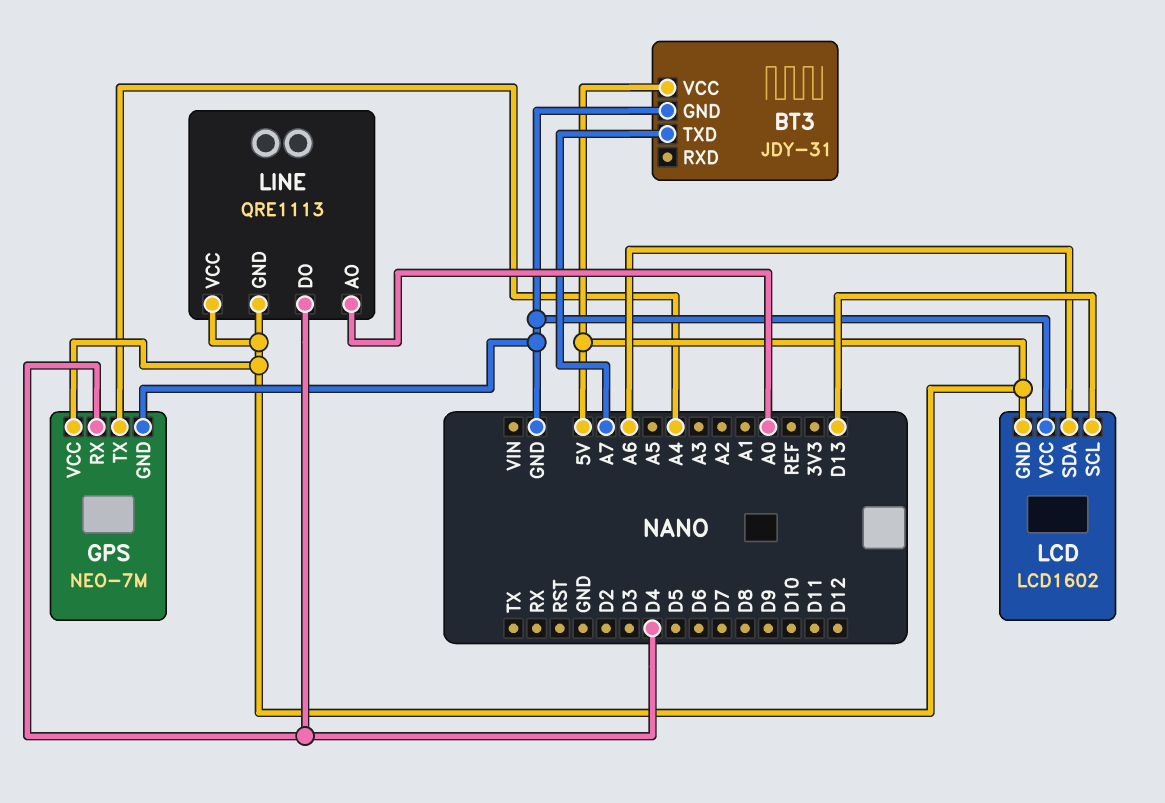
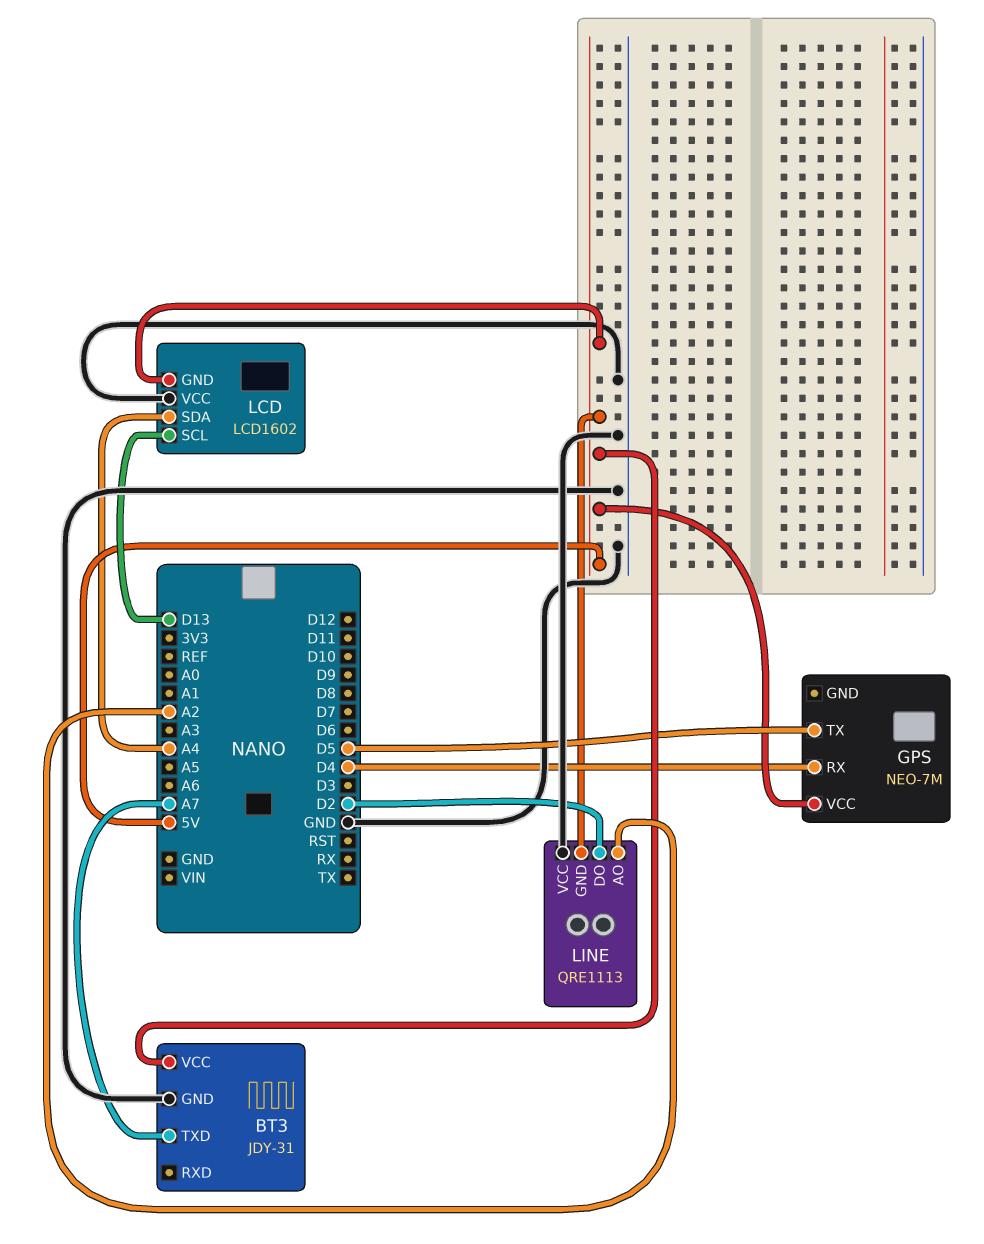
GPS pin GND: GND -> none
GPS pin TX: A4 -> D5
LCD pin SDA: A6 -> A4
LINE pin AO: A0 -> A2
LINE pin DO: D4 -> D2
LINE pin VCC: 5V -> GND

